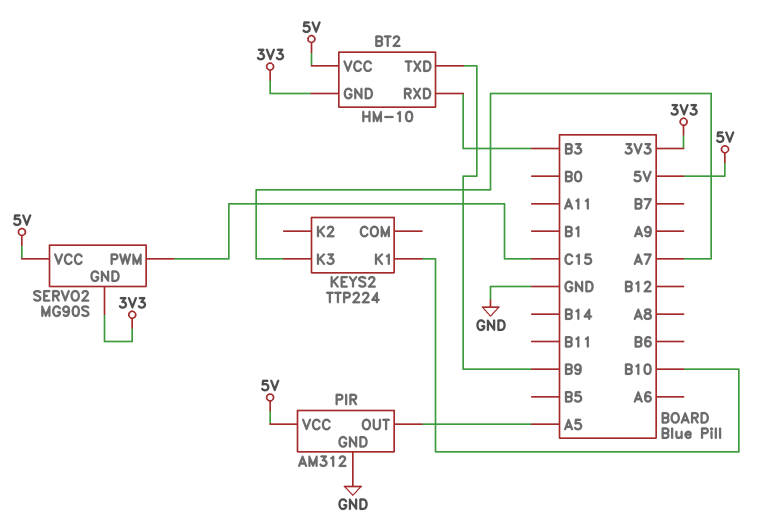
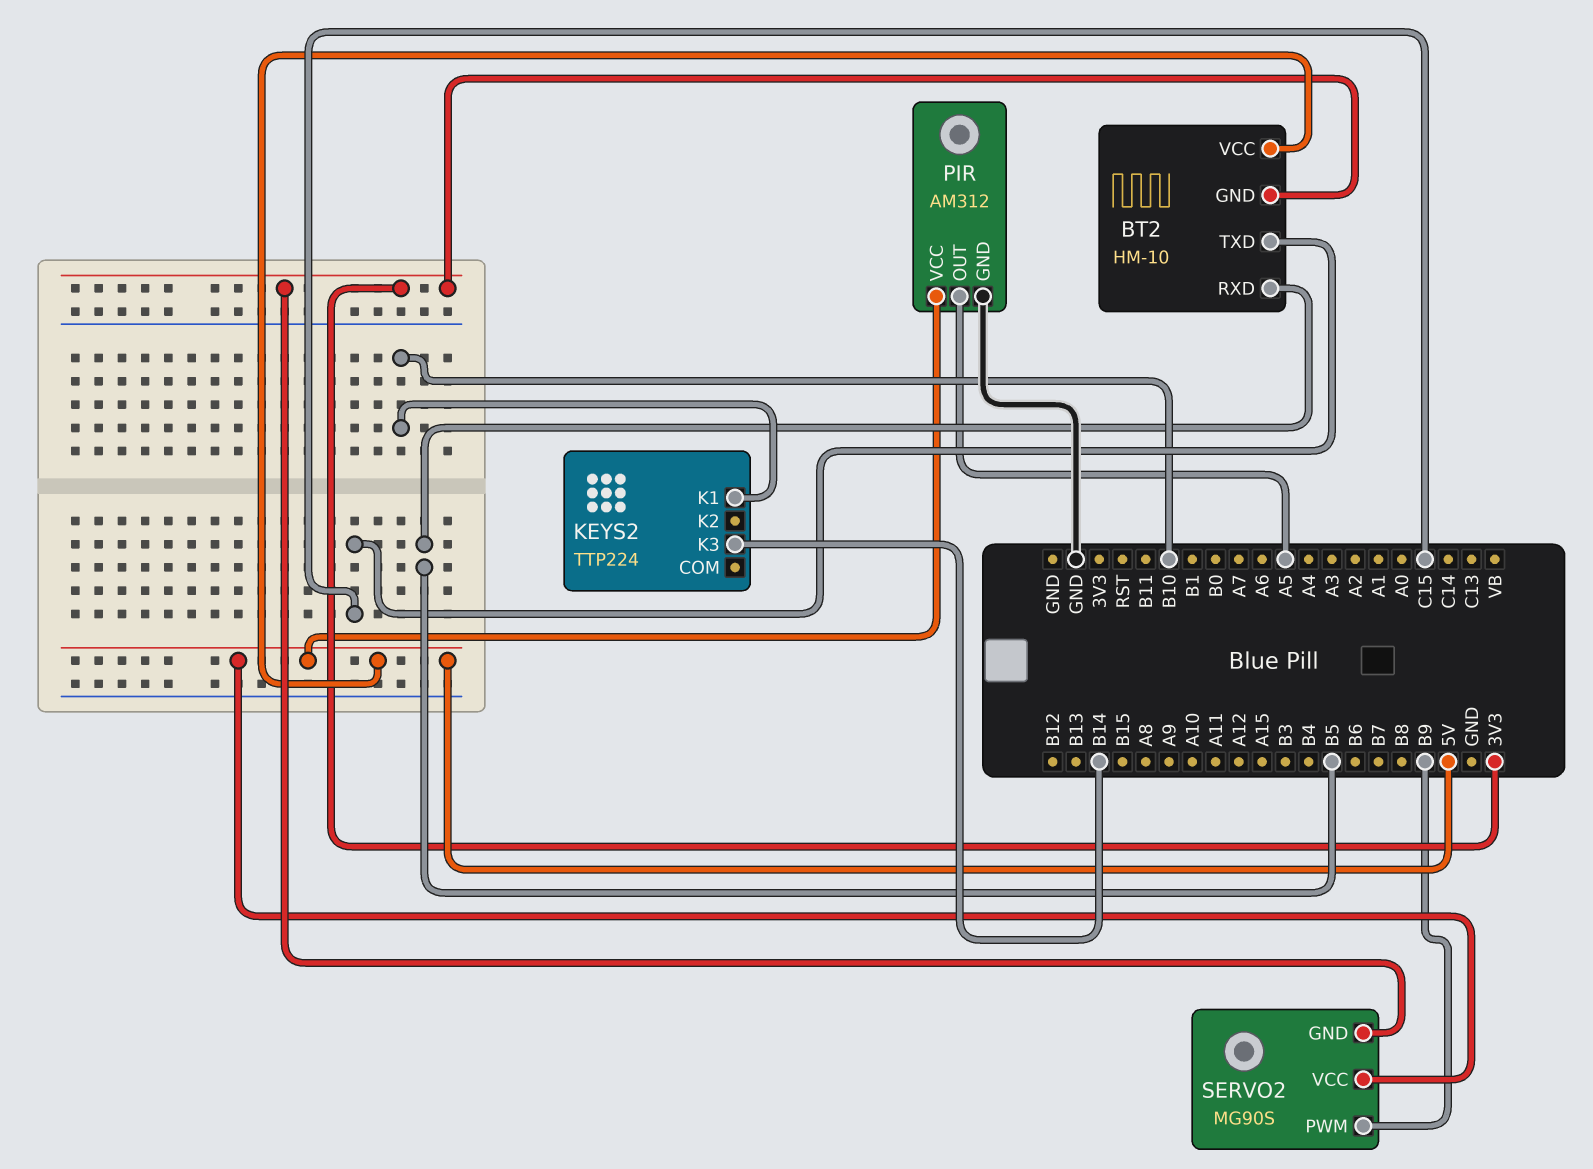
BT2 pin RXD: B3 -> B5
BT2 pin TXD: B9 -> C15
KEYS2 pin K3: A7 -> B14
SERVO2 pin PWM: C15 -> B9

